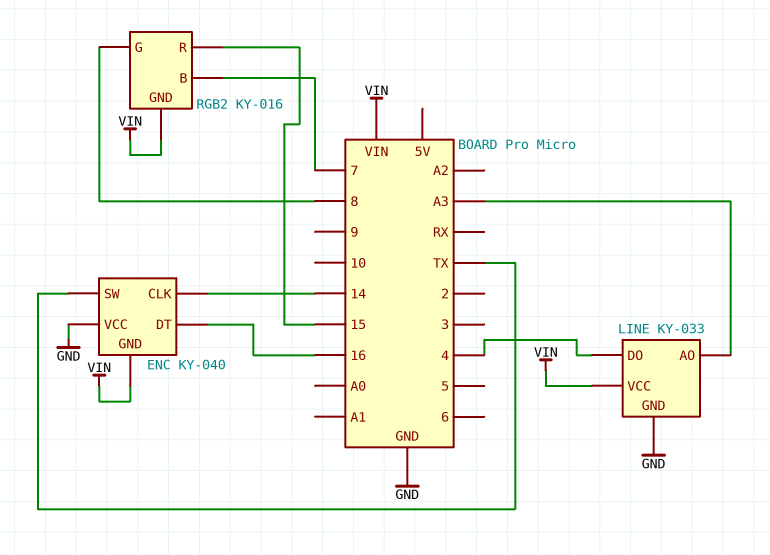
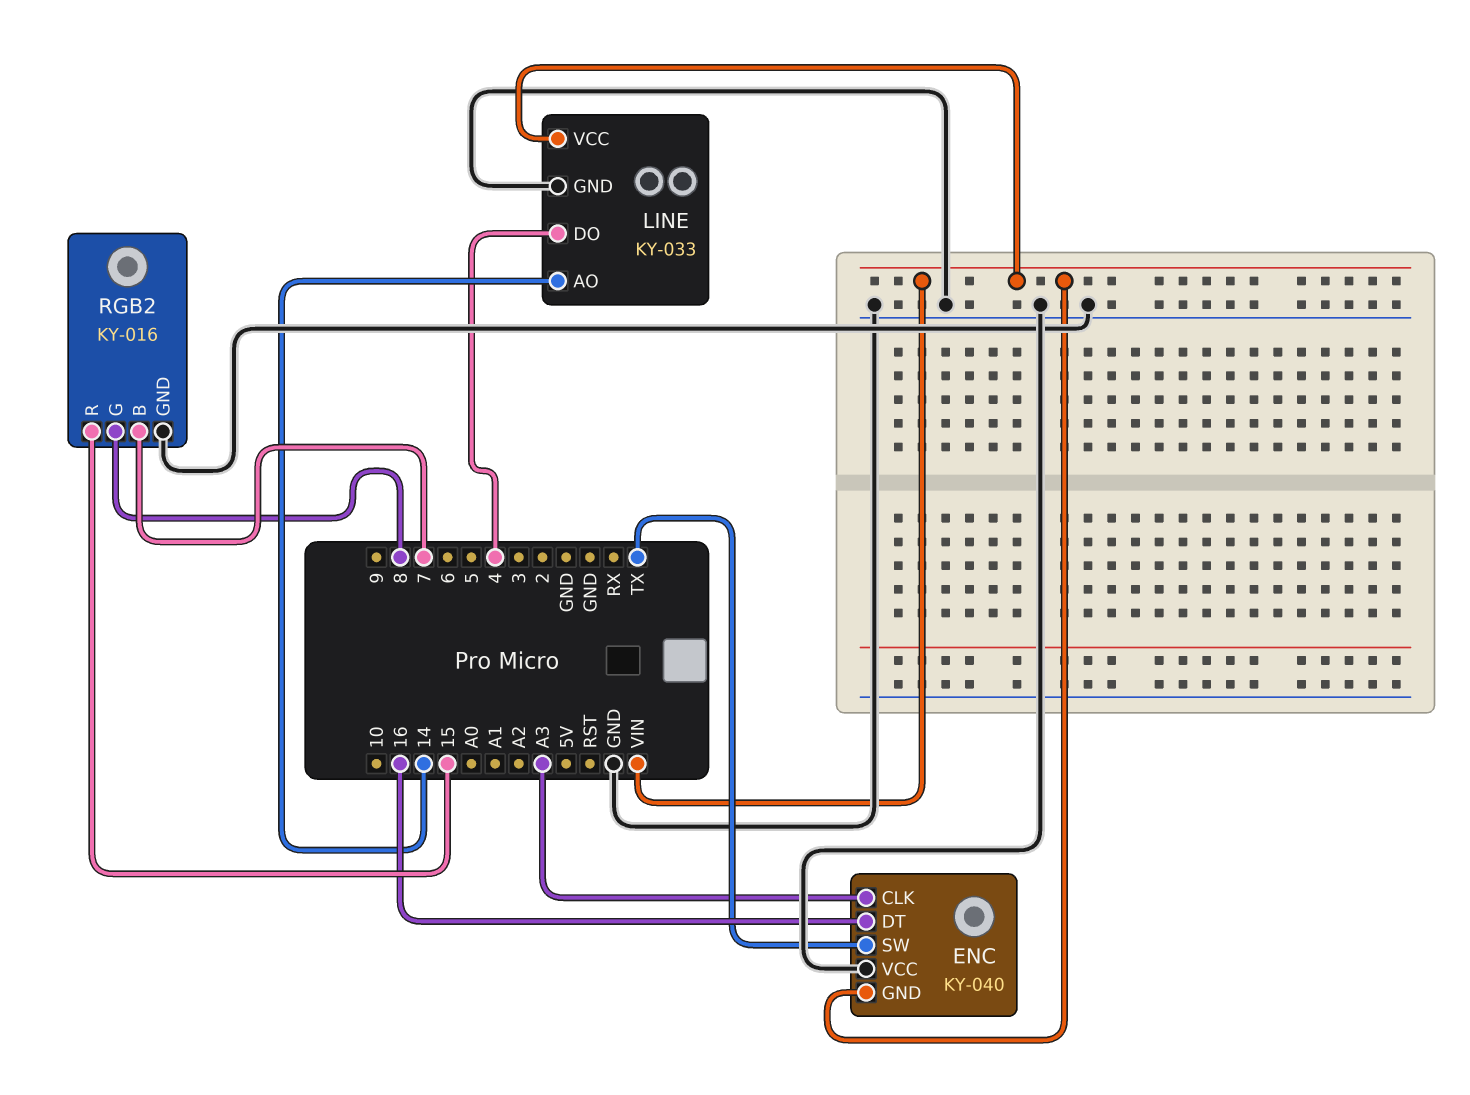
ENC pin CLK: 14 -> A3
LINE pin AO: A3 -> 14
RGB2 pin GND: VIN -> GND

